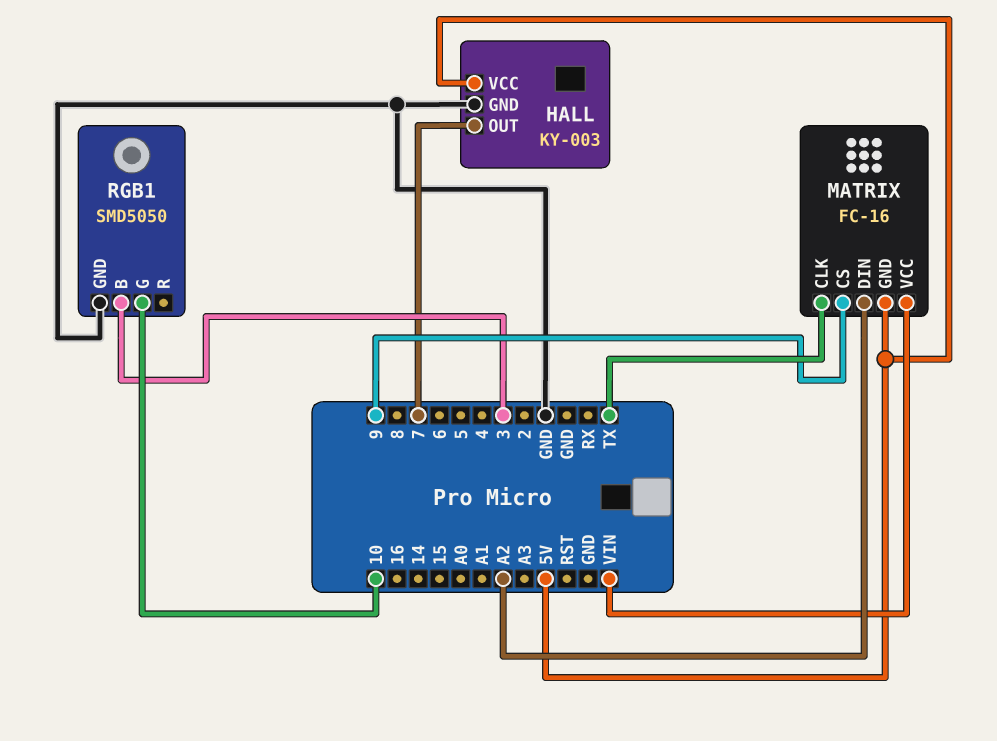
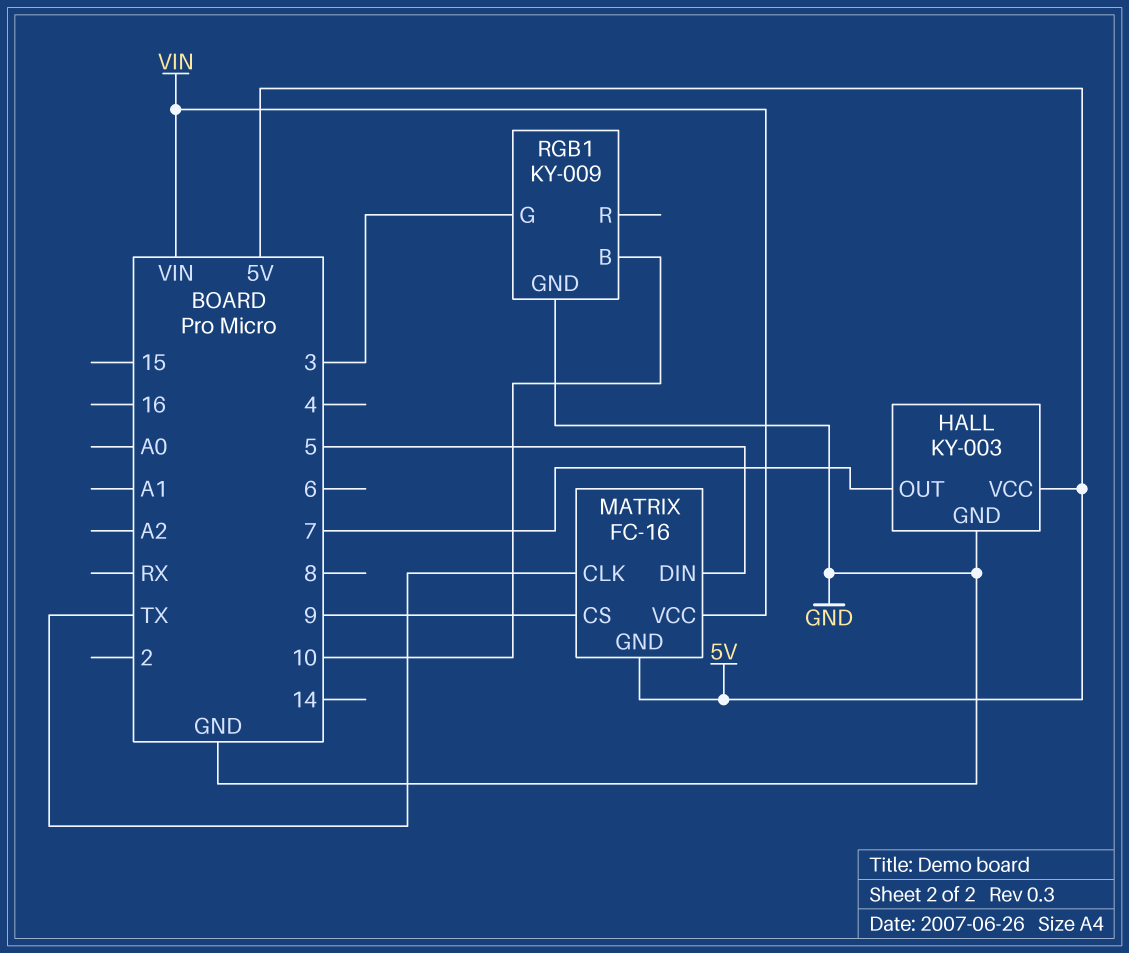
MATRIX pin DIN: A2 -> 5
RGB1: SMD5050 -> KY-009
RGB1 pin B: 3 -> 10
RGB1 pin G: 10 -> 3

